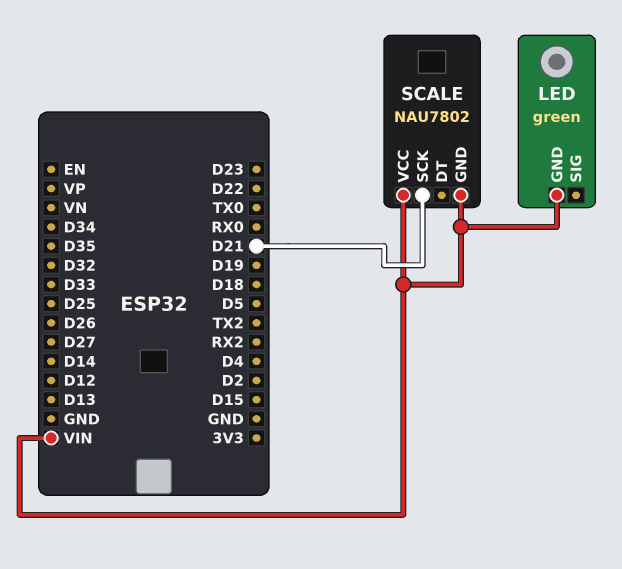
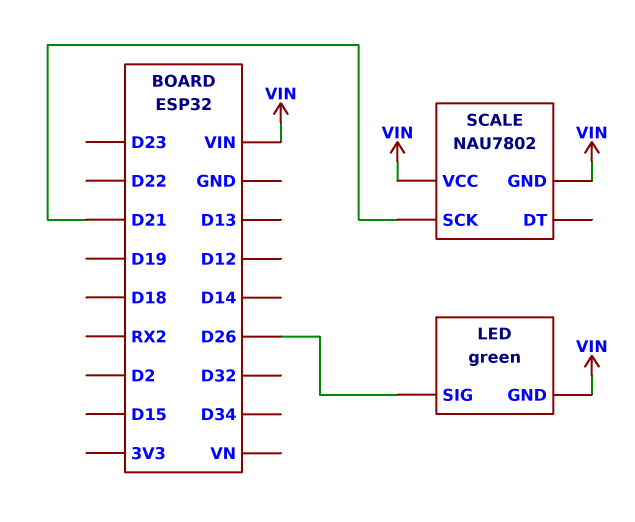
LED pin SIG: none -> D26

